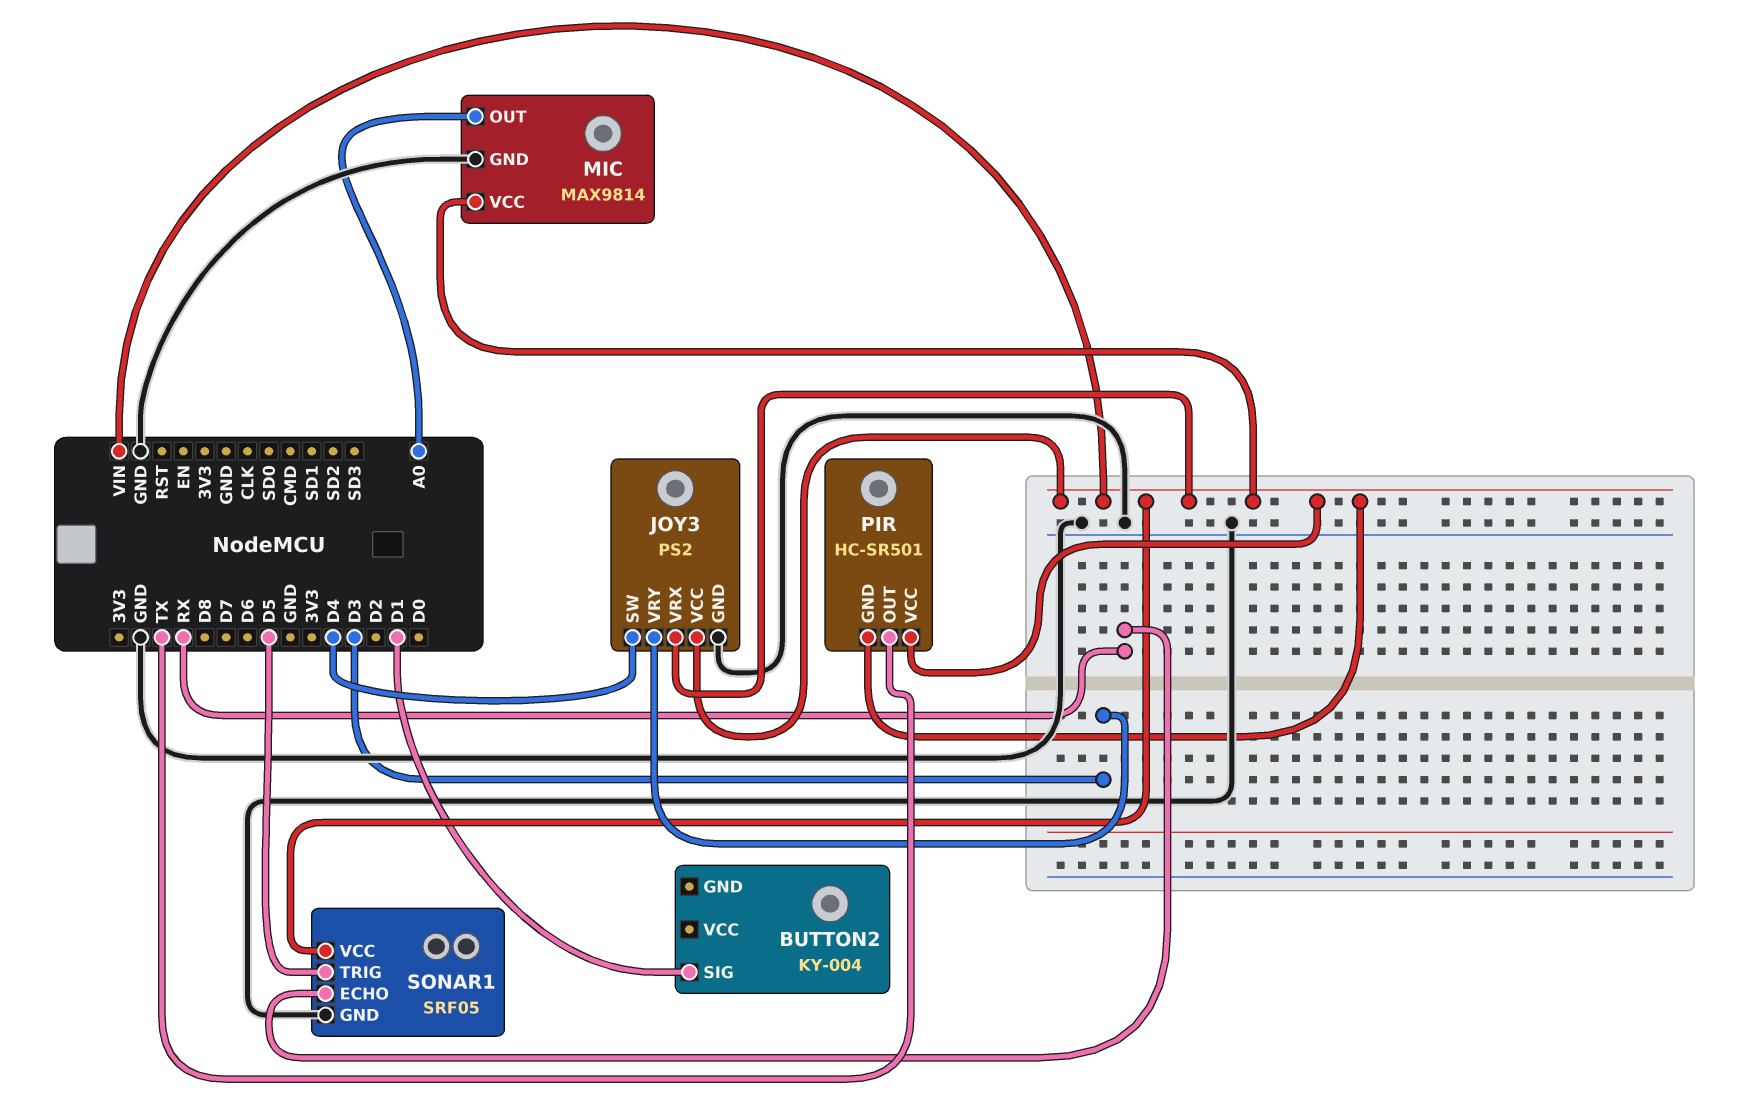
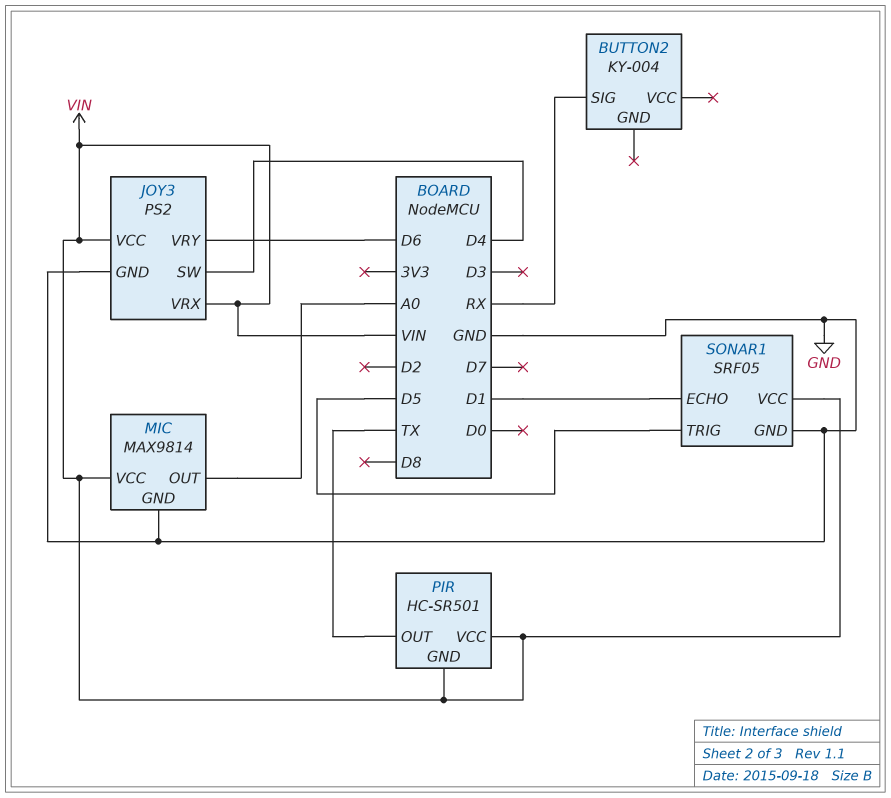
BUTTON2 pin SIG: D1 -> RX
JOY3 pin VRY: D3 -> D6
SONAR1 pin ECHO: RX -> D1

